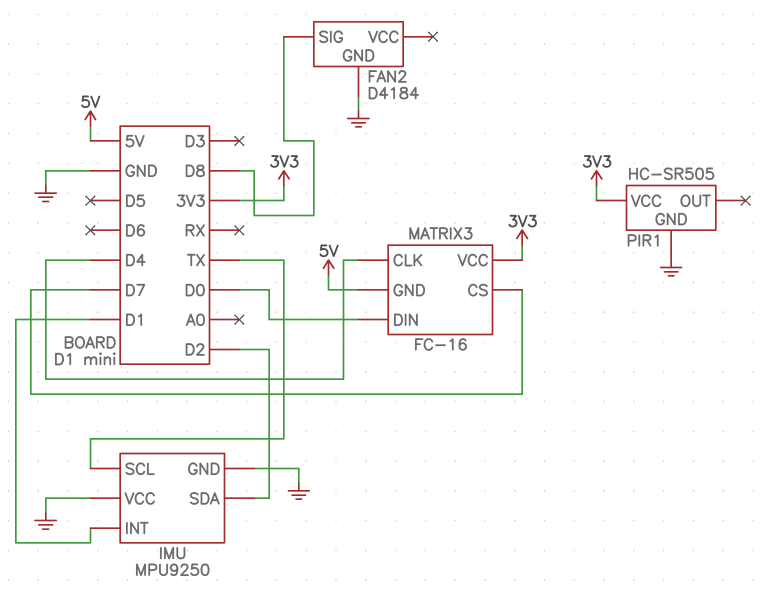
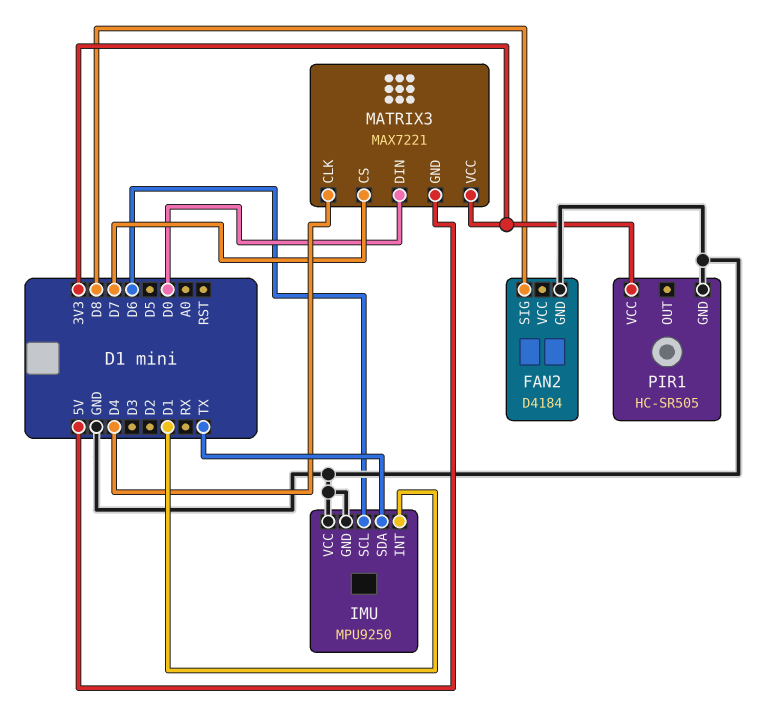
IMU pin SCL: TX -> D6
IMU pin SDA: D2 -> TX
MATRIX3: FC-16 -> MAX7221

